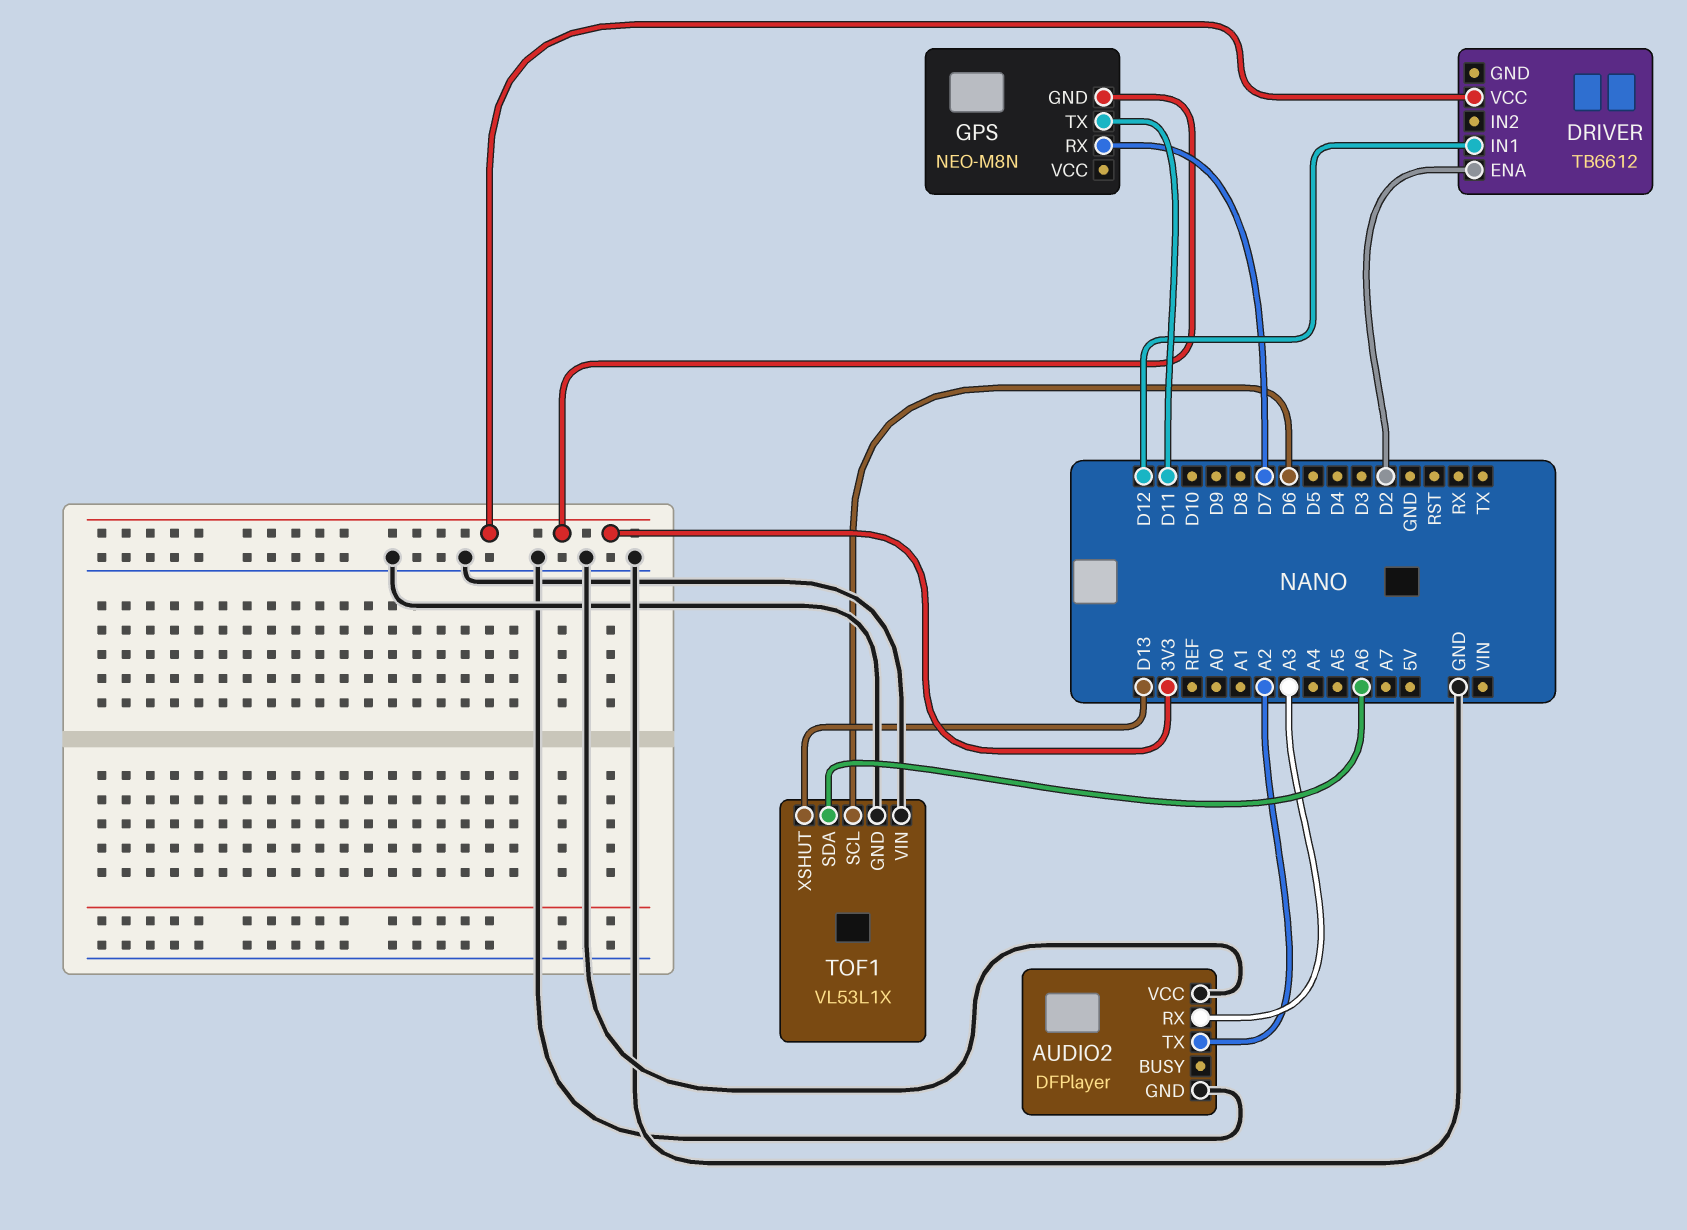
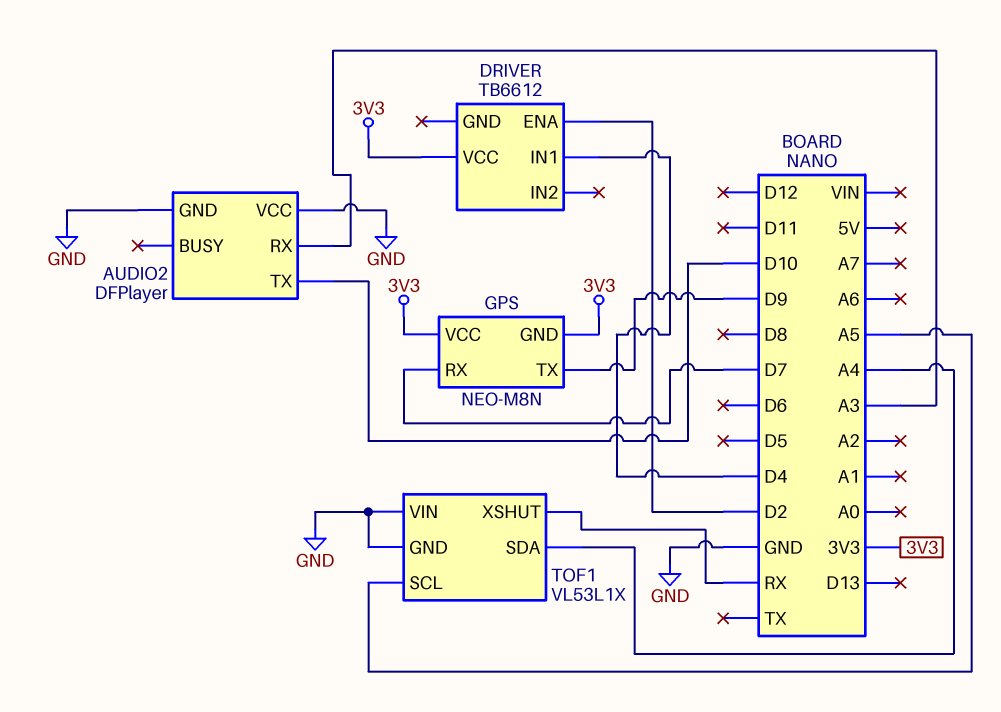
AUDIO2 pin TX: A2 -> D10
DRIVER pin IN1: D12 -> D4
GPS pin TX: D11 -> D9
GPS pin VCC: none -> 3V3
TOF1 pin SCL: D6 -> A5
TOF1 pin SDA: A6 -> A4
TOF1 pin XSHUT: D13 -> RX

